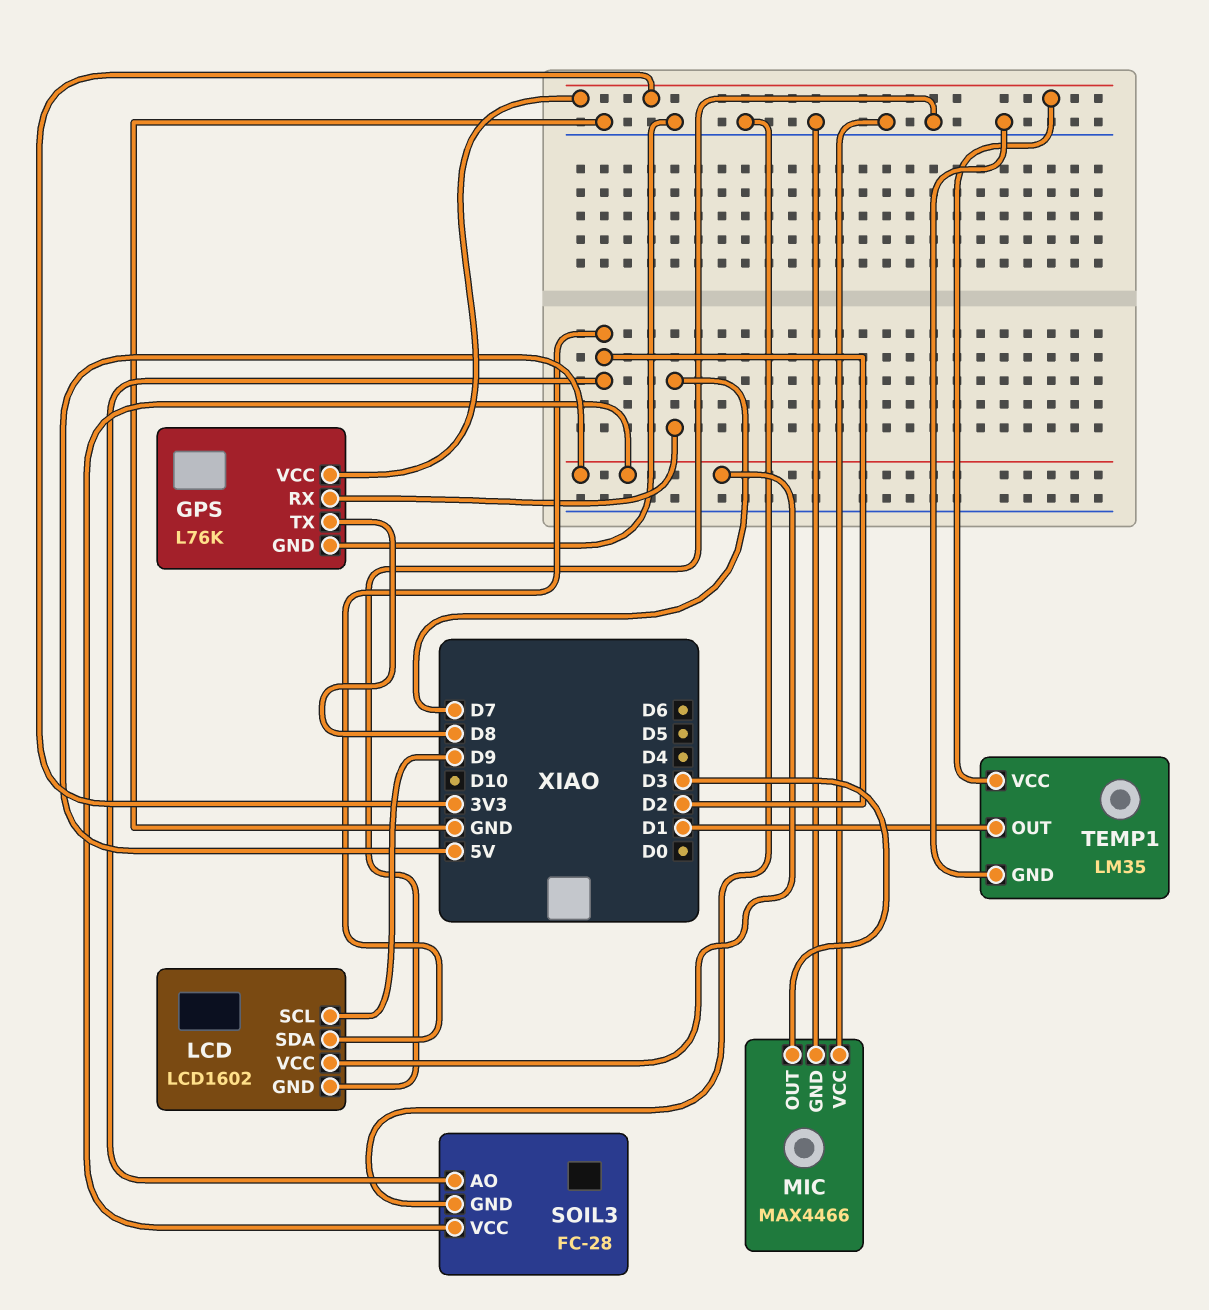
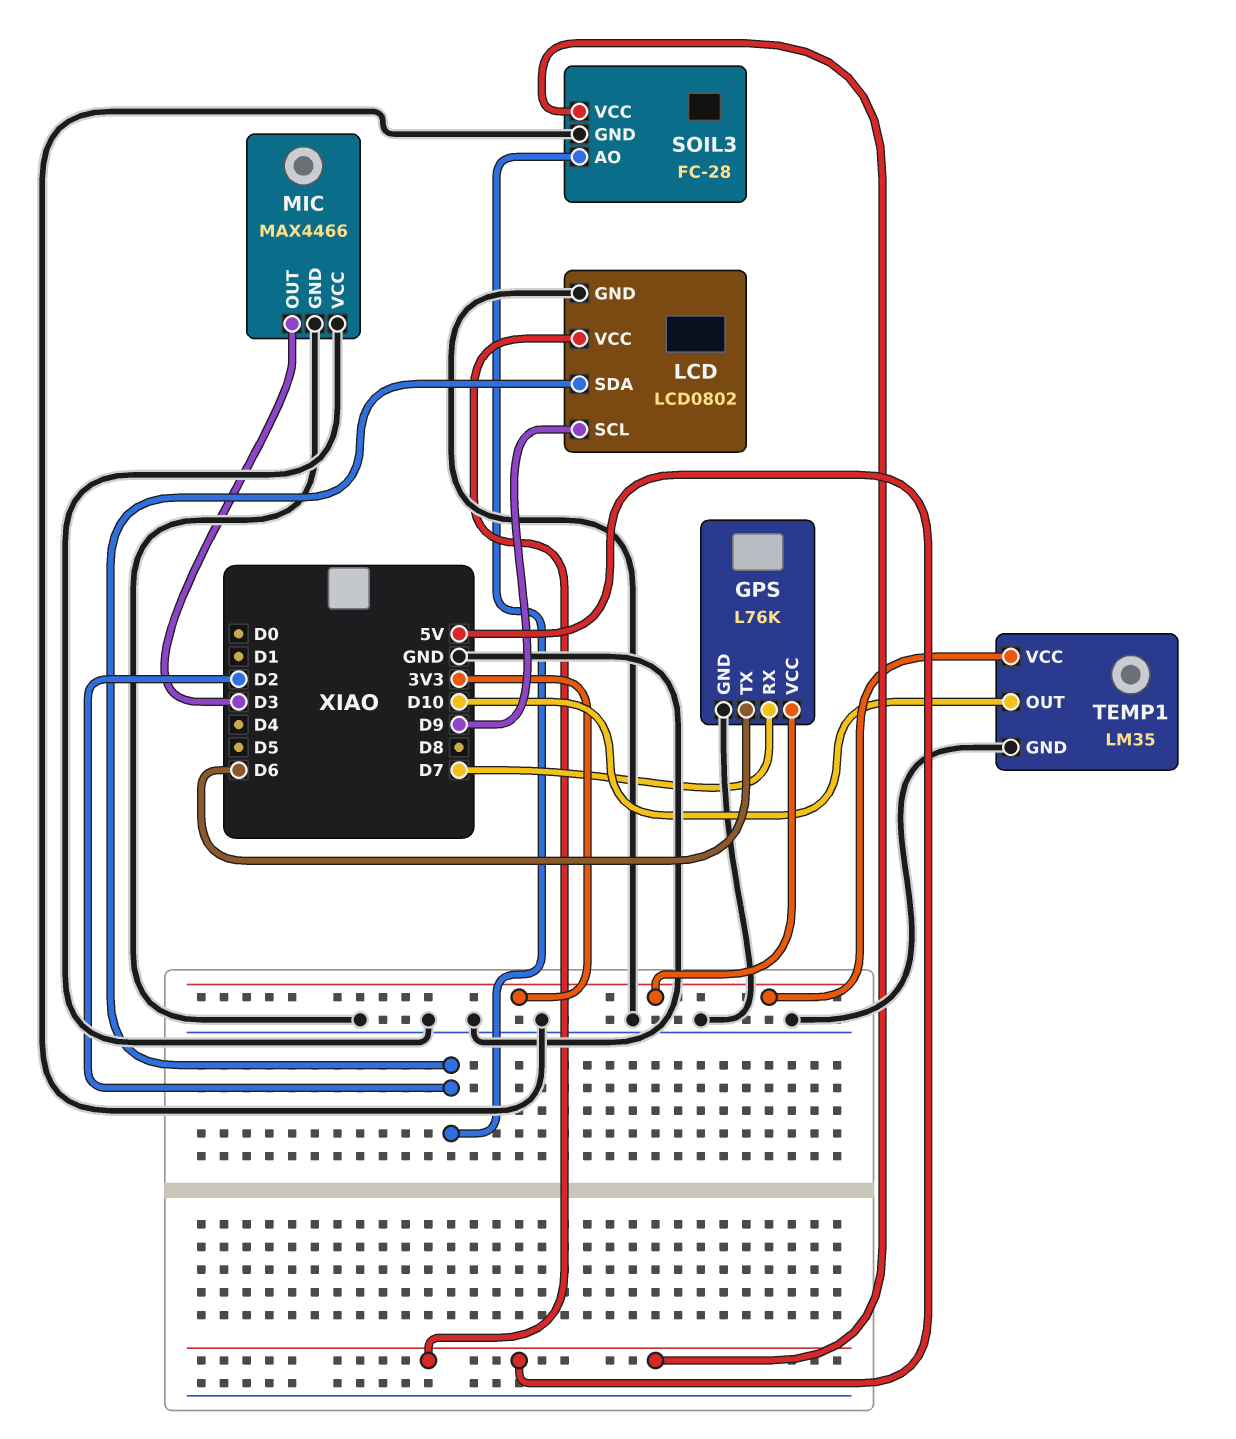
GPS pin TX: D8 -> D6
LCD: LCD1602 -> LCD0802
TEMP1 pin OUT: D1 -> D10

